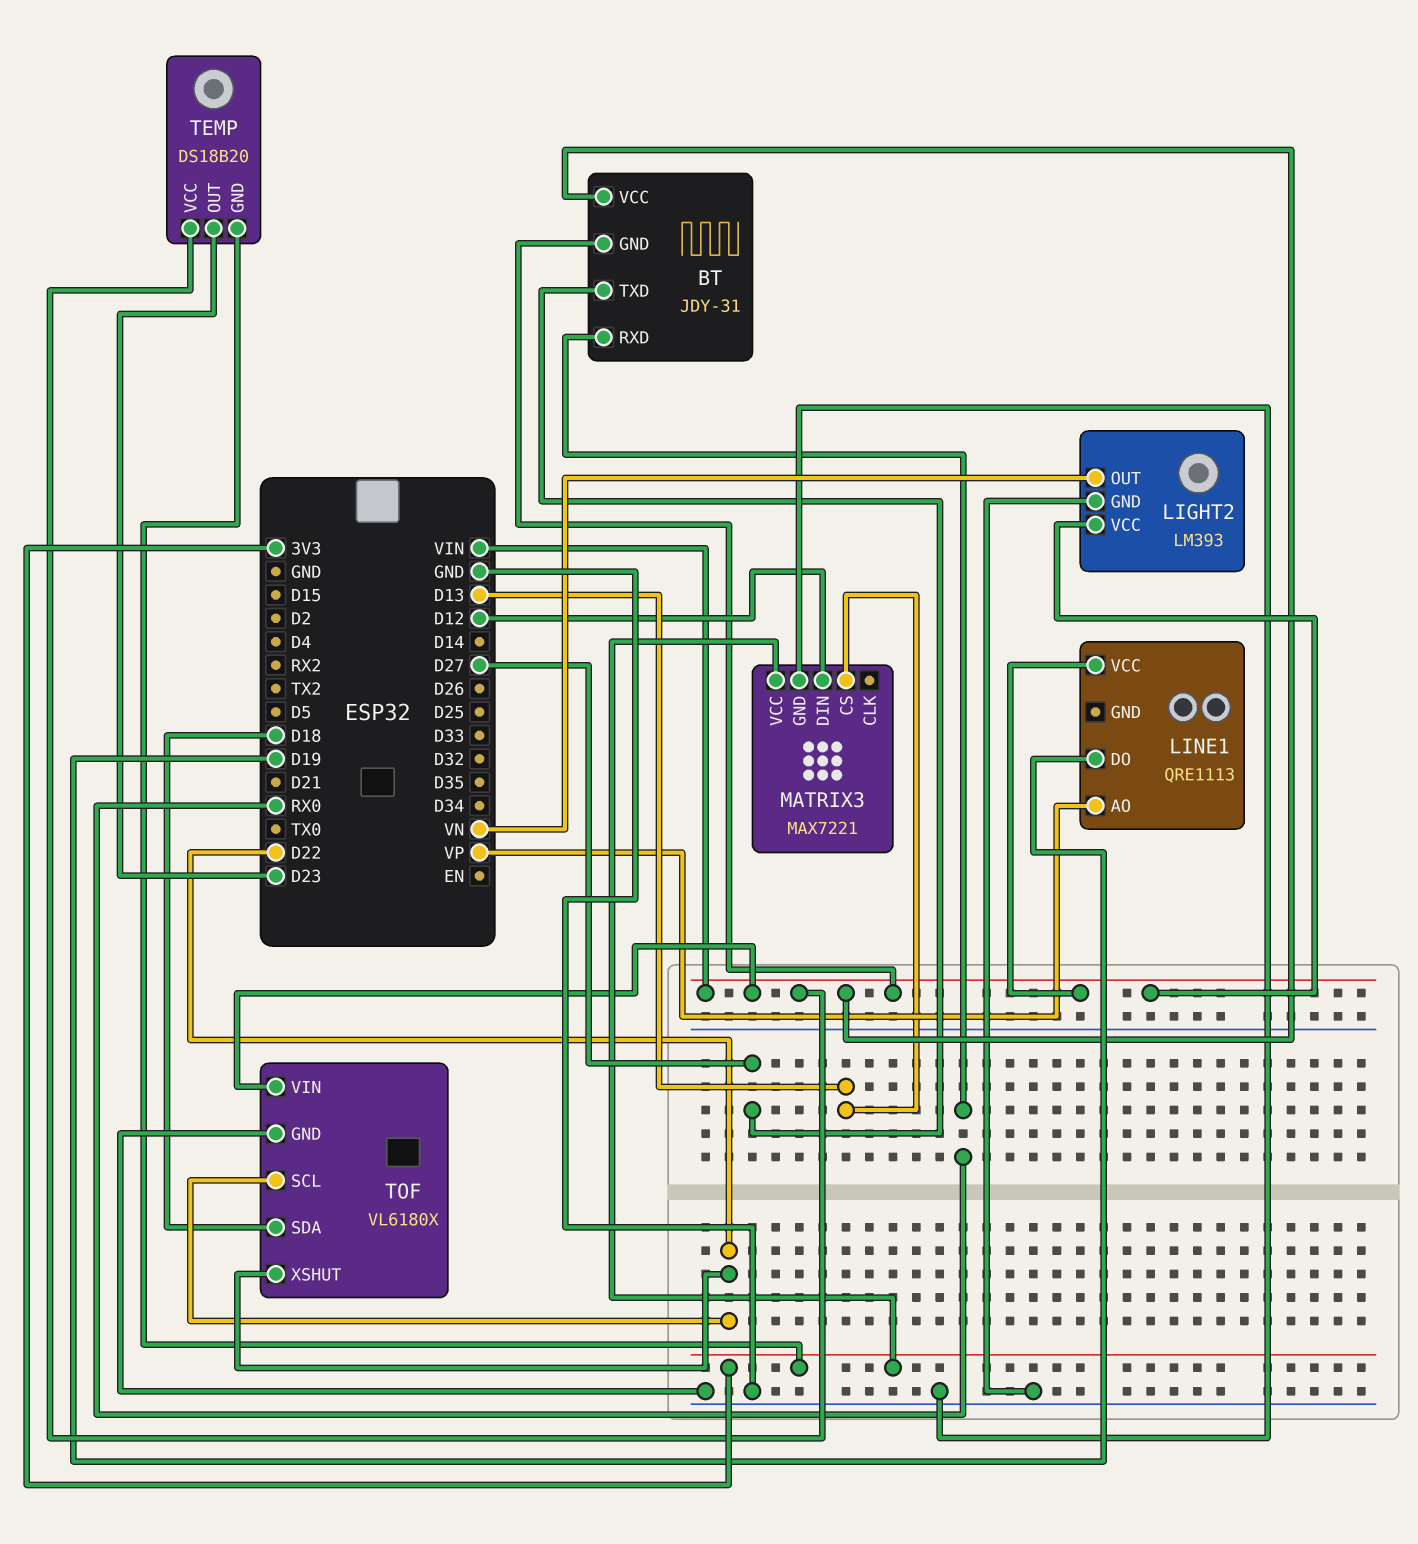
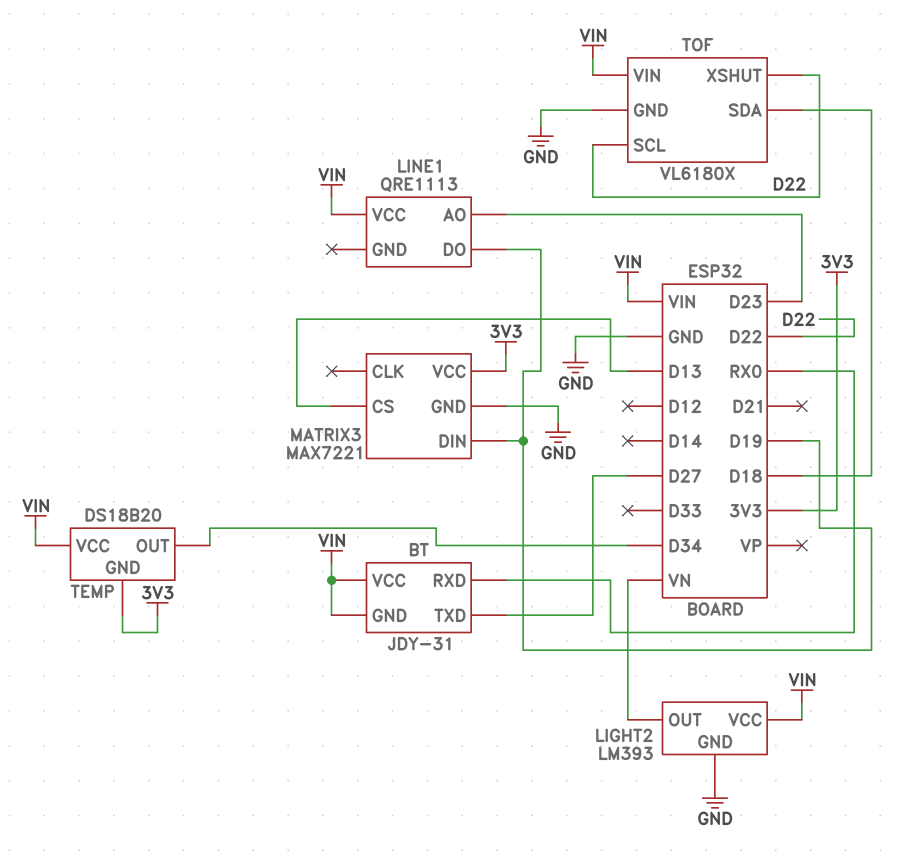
LINE1 pin AO: VP -> D23
MATRIX3 pin DIN: D12 -> D19
TEMP pin OUT: D23 -> D34

